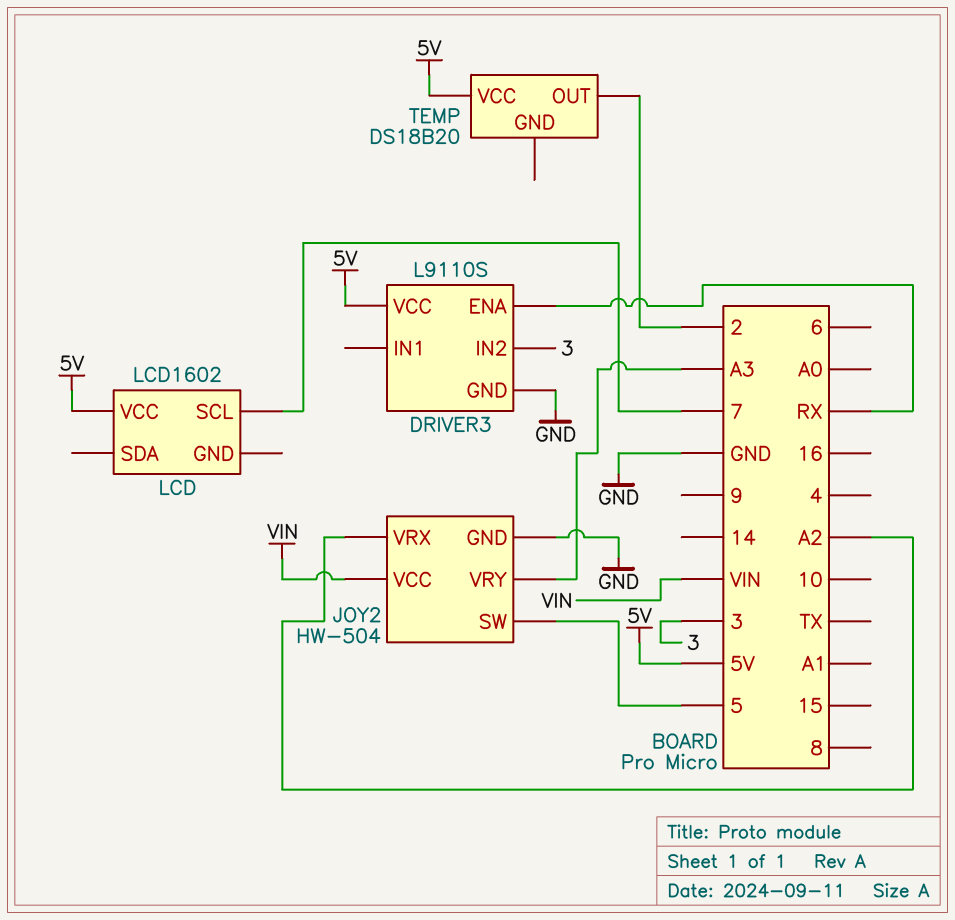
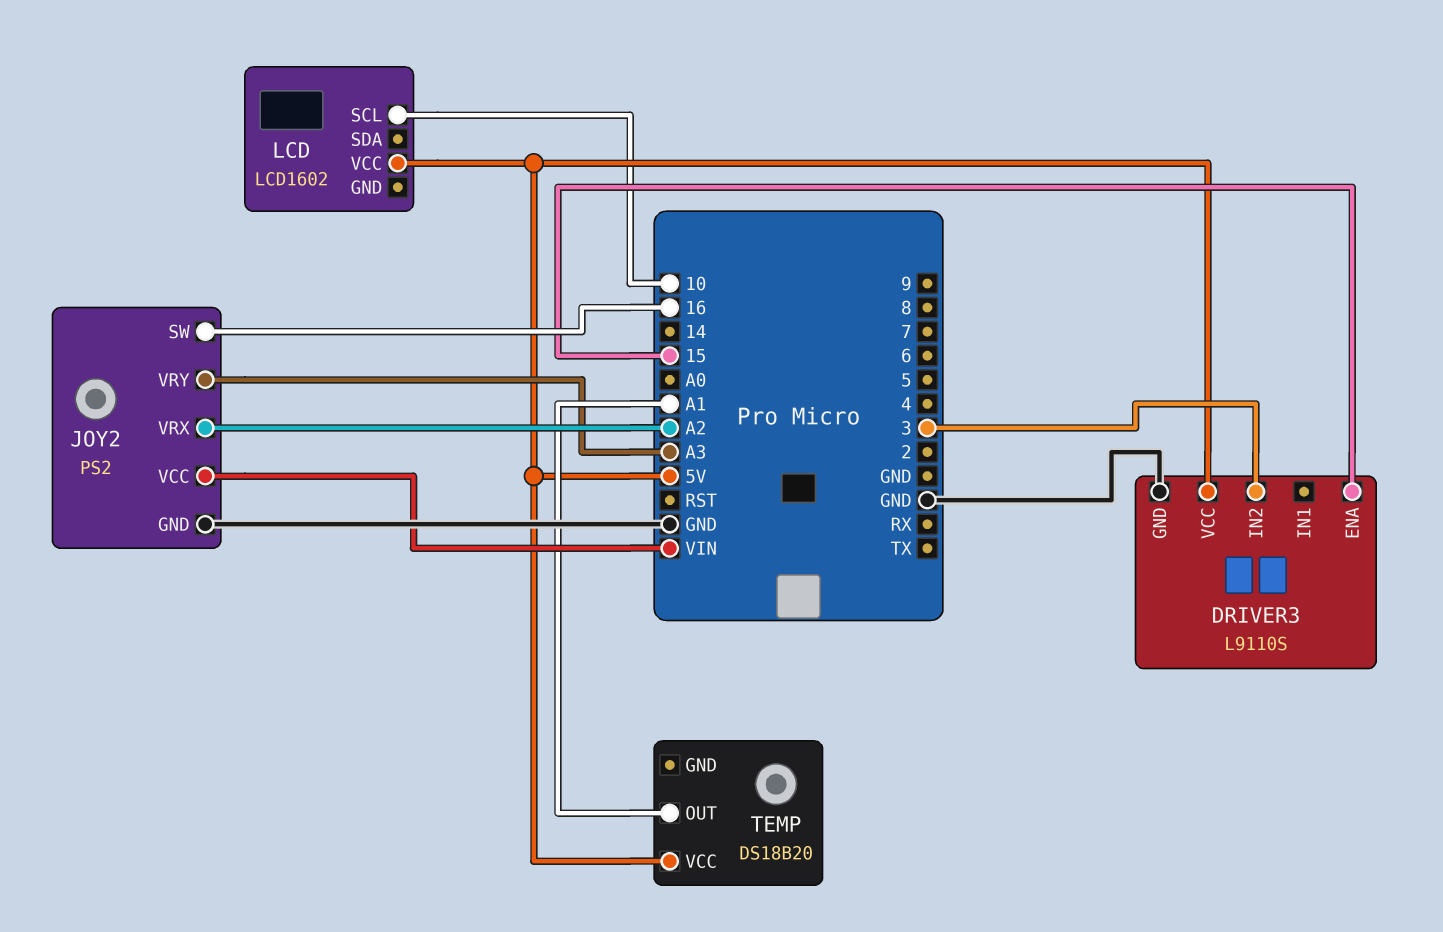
DRIVER3 pin ENA: RX -> 15
JOY2: HW-504 -> PS2
JOY2 pin SW: 5 -> 16
LCD pin SCL: 7 -> 10
TEMP pin OUT: 2 -> A1

